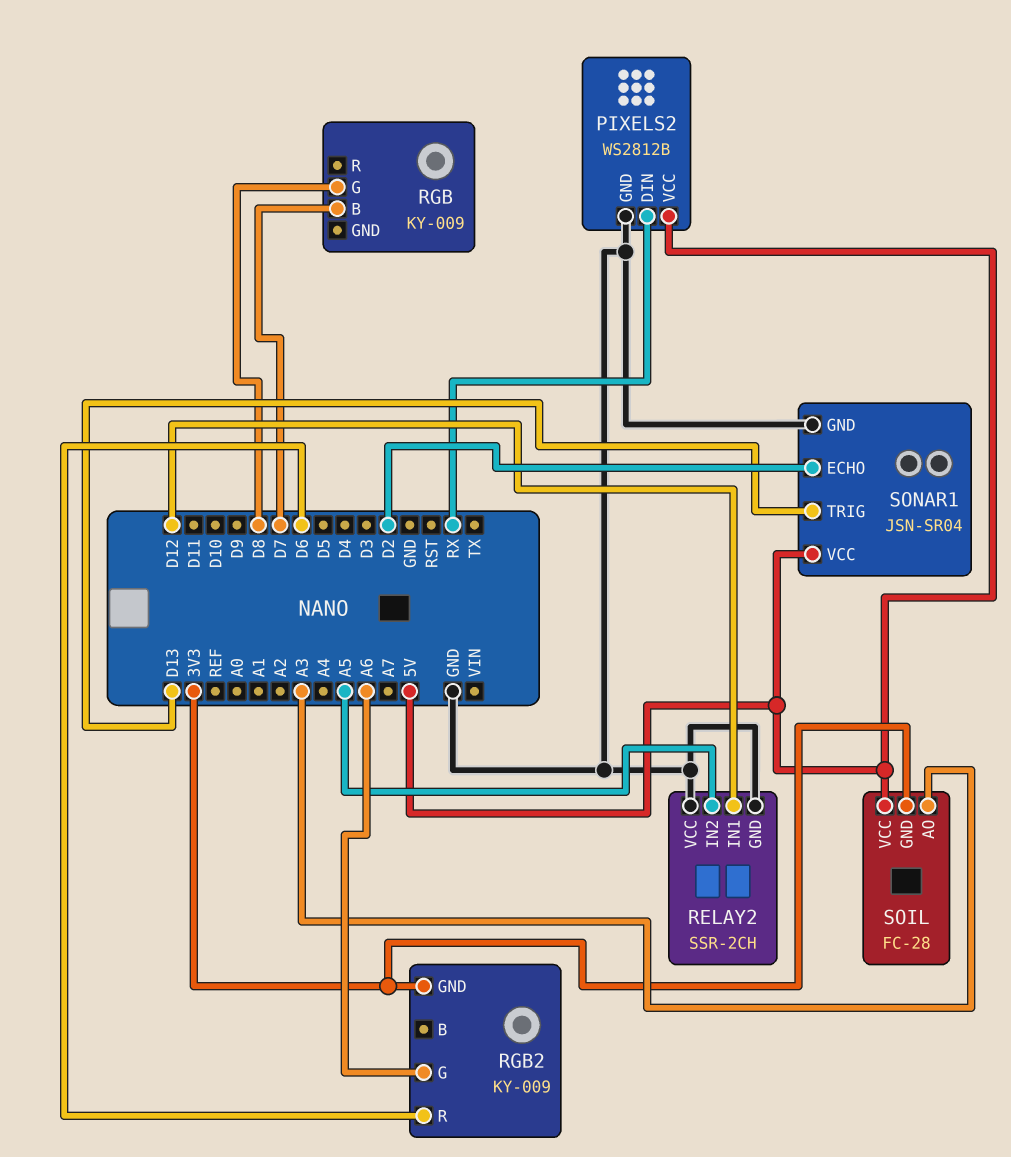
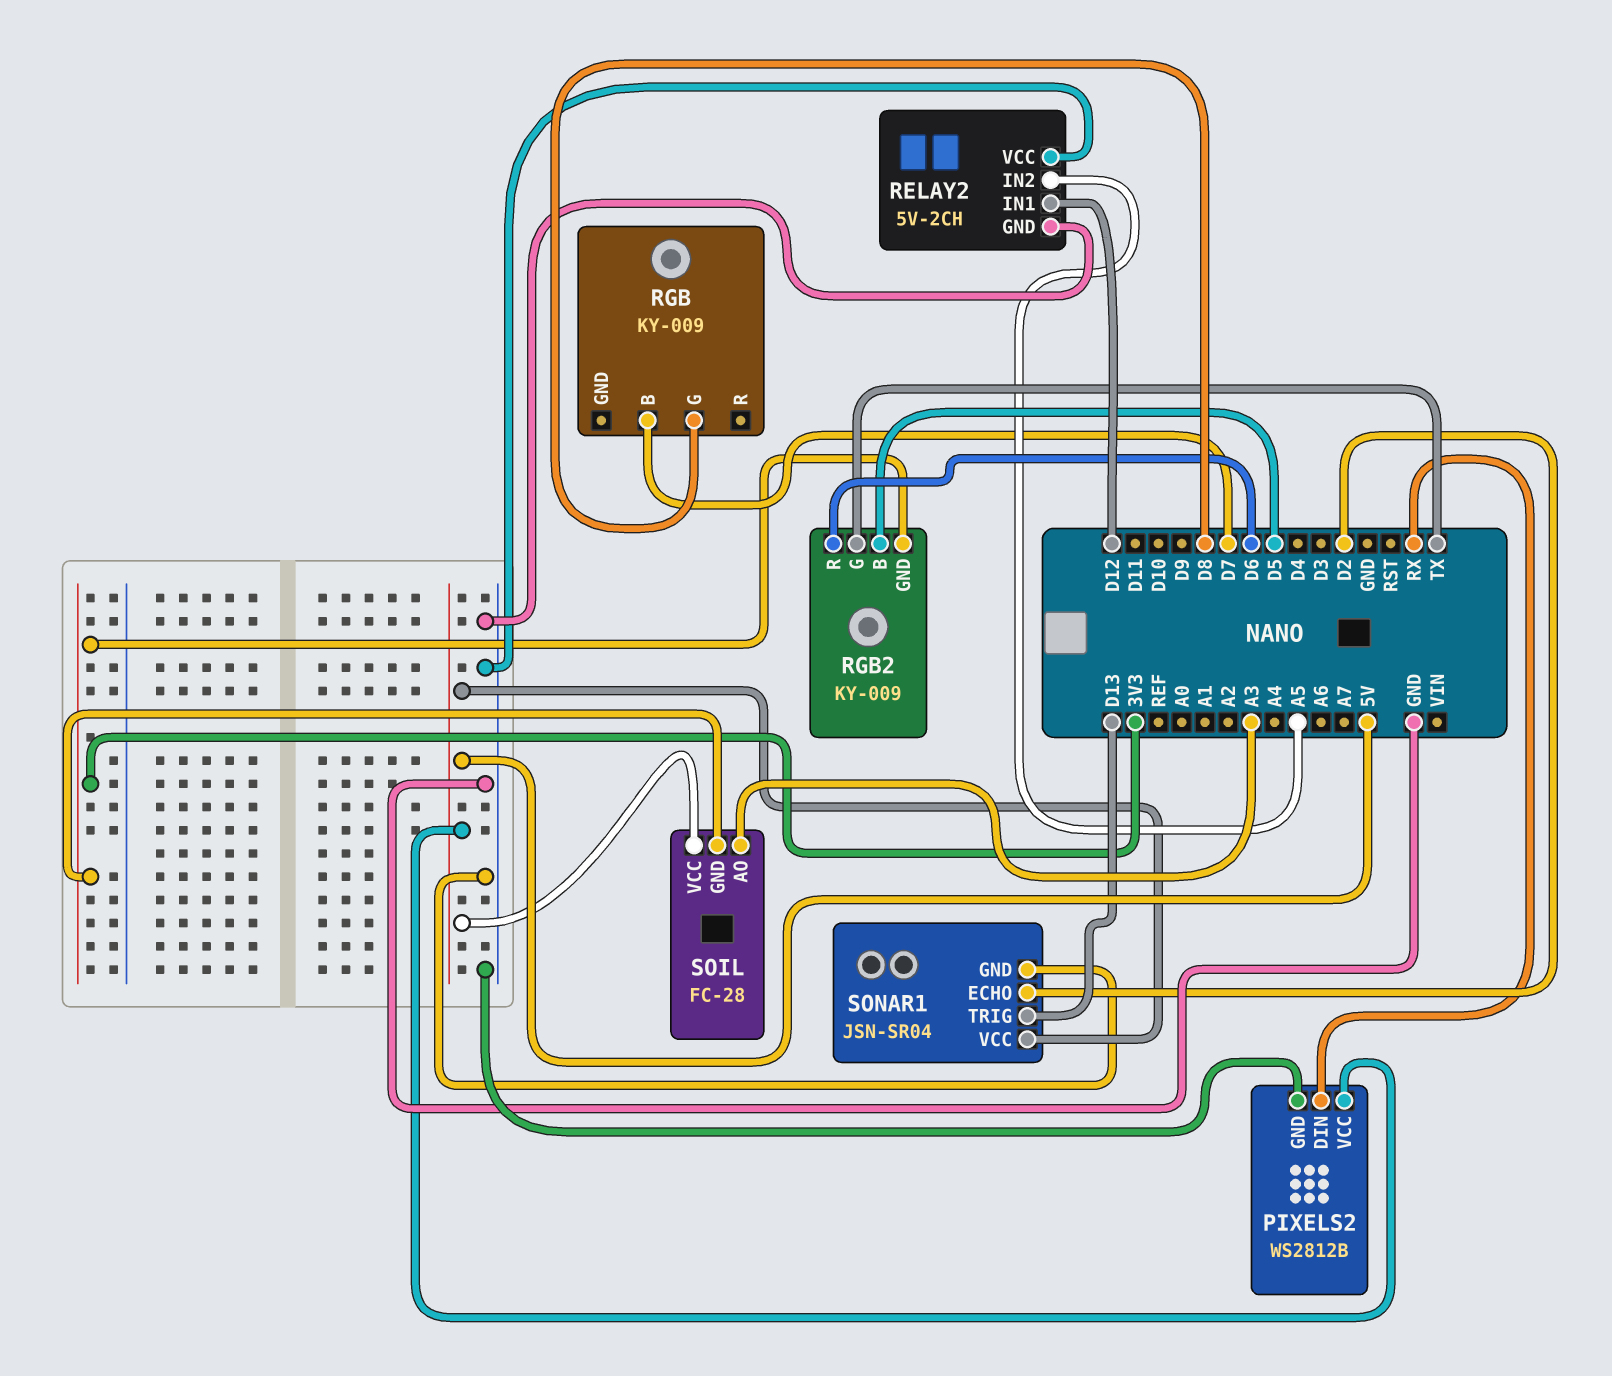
RELAY2: SSR-2CH -> 5V-2CH
RGB2 pin B: none -> D5
RGB2 pin G: A6 -> TX

